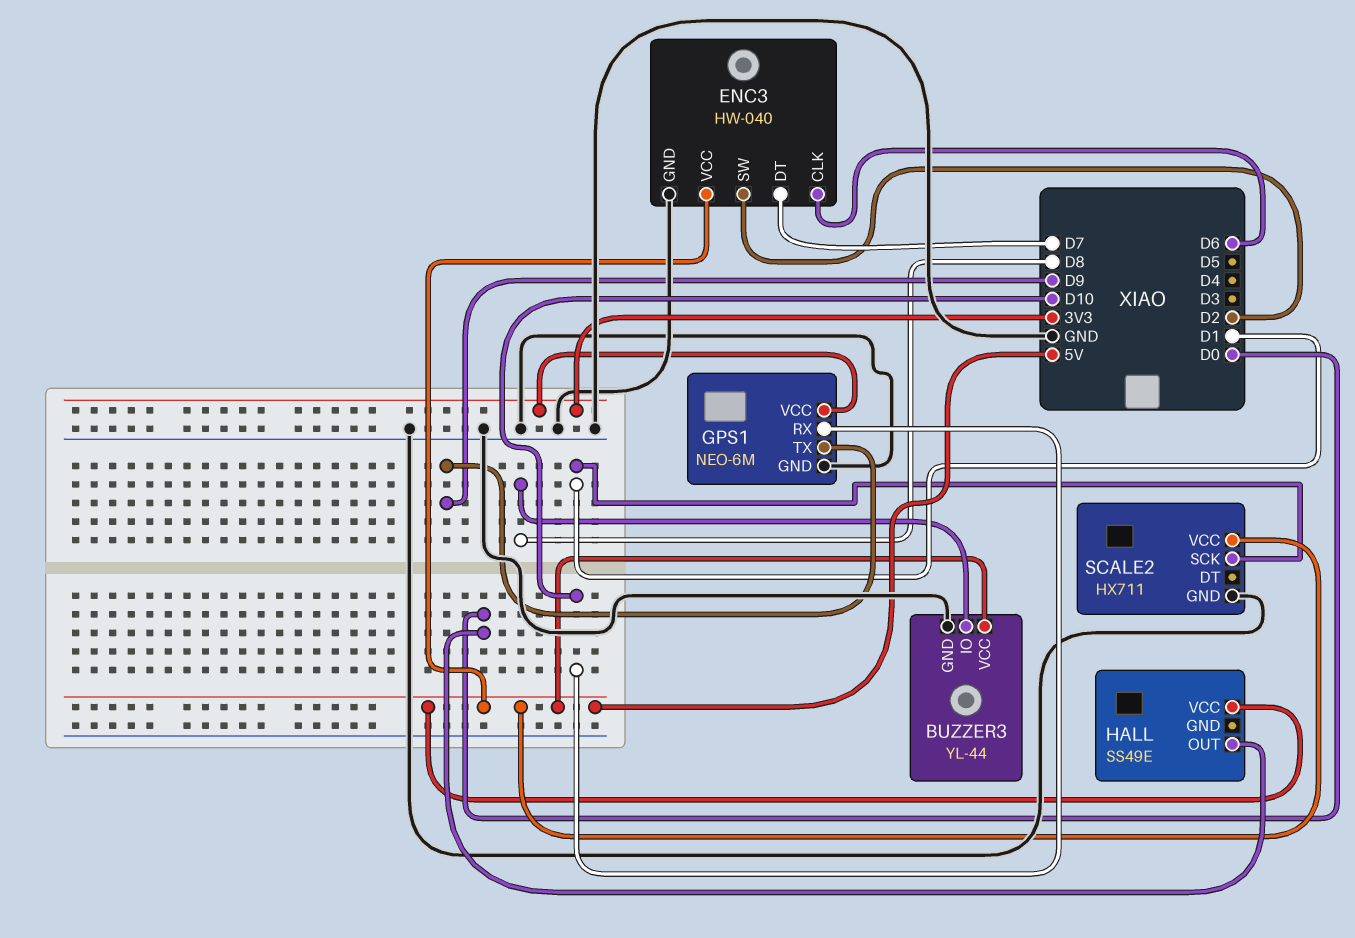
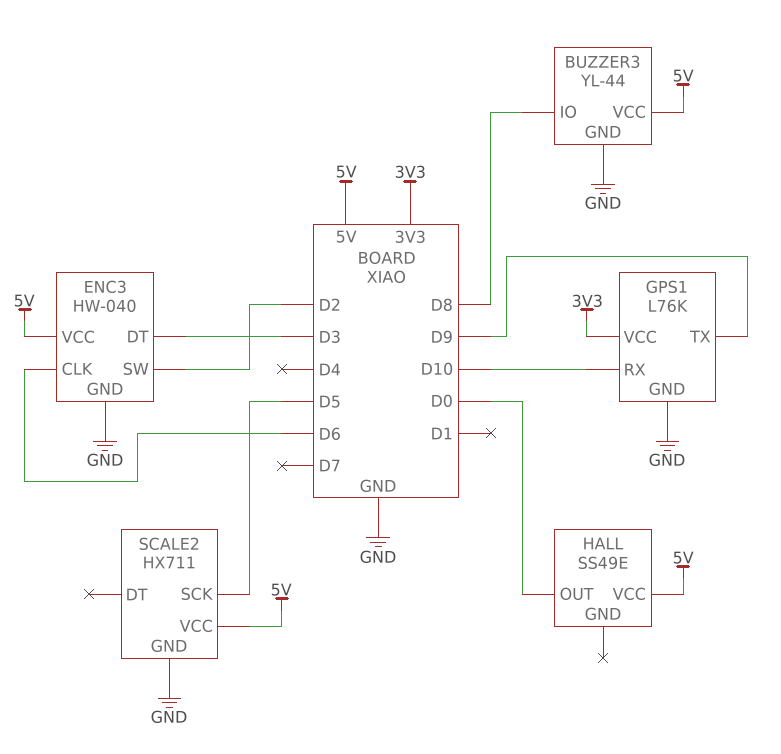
ENC3 pin DT: D7 -> D3
GPS1: NEO-6M -> L76K
SCALE2 pin SCK: D1 -> D5

